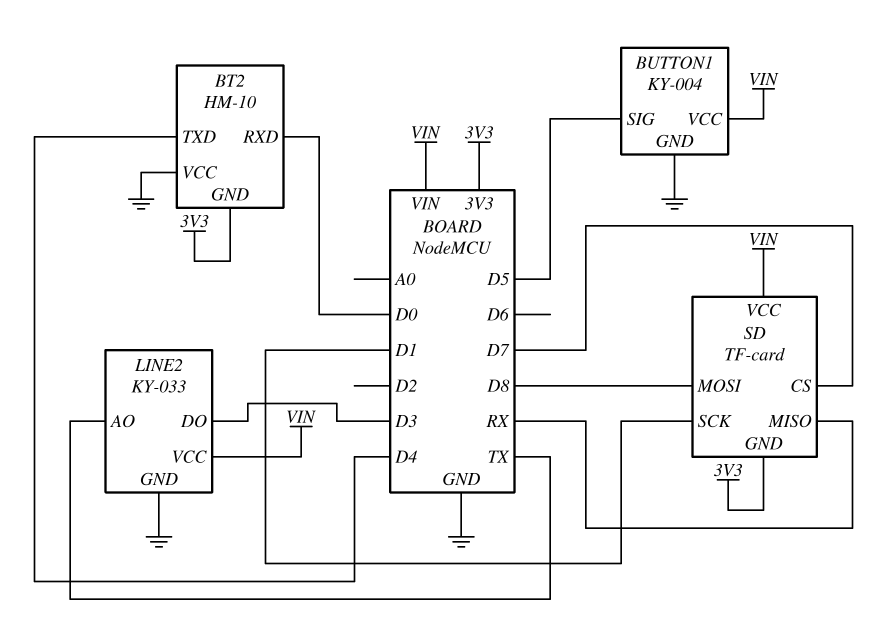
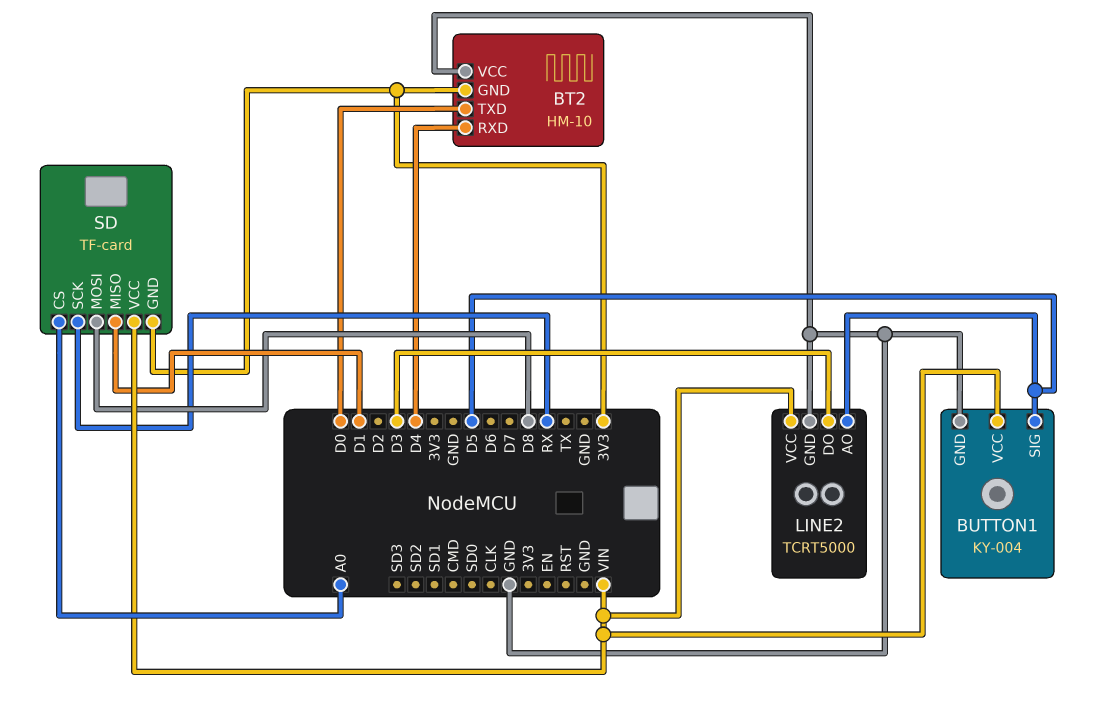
BT2 pin RXD: D0 -> D4
BT2 pin TXD: D4 -> D0
LINE2: KY-033 -> TCRT5000
LINE2 pin AO: TX -> D5
SD pin CS: D7 -> A0
SD pin MISO: RX -> D1
SD pin SCK: D1 -> RX

